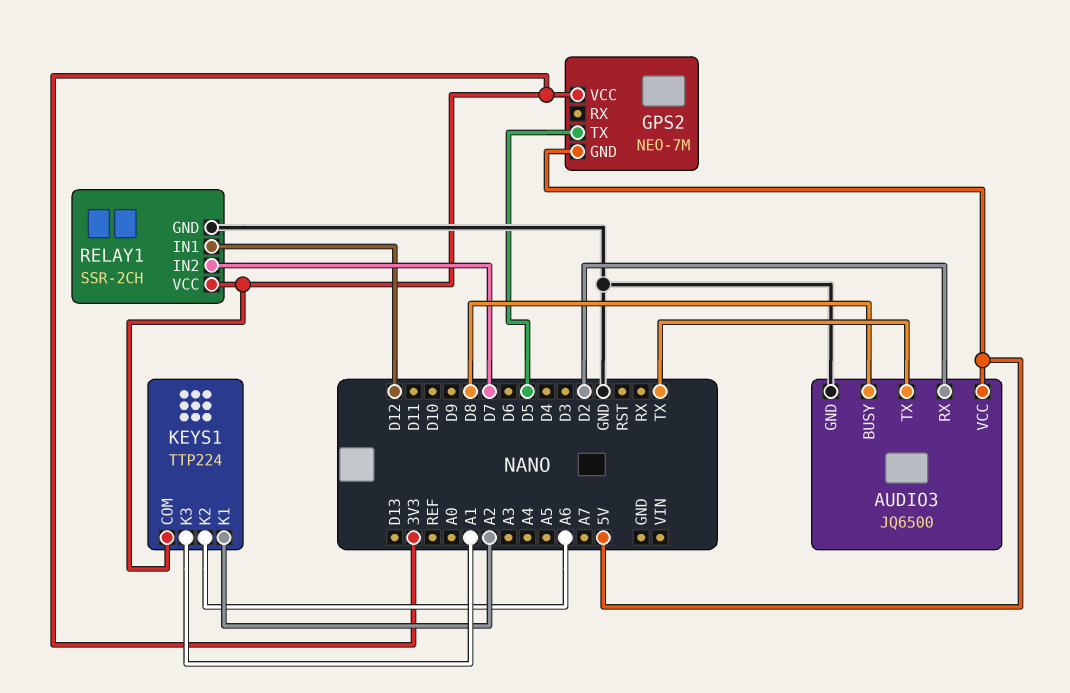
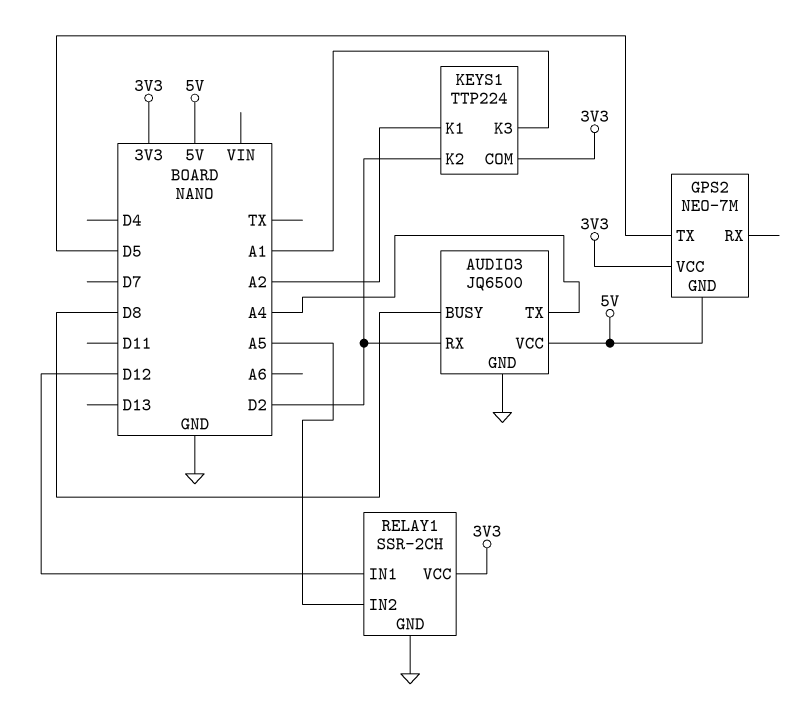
AUDIO3 pin TX: TX -> A4
KEYS1 pin K2: A6 -> D2
RELAY1 pin IN2: D7 -> A5

